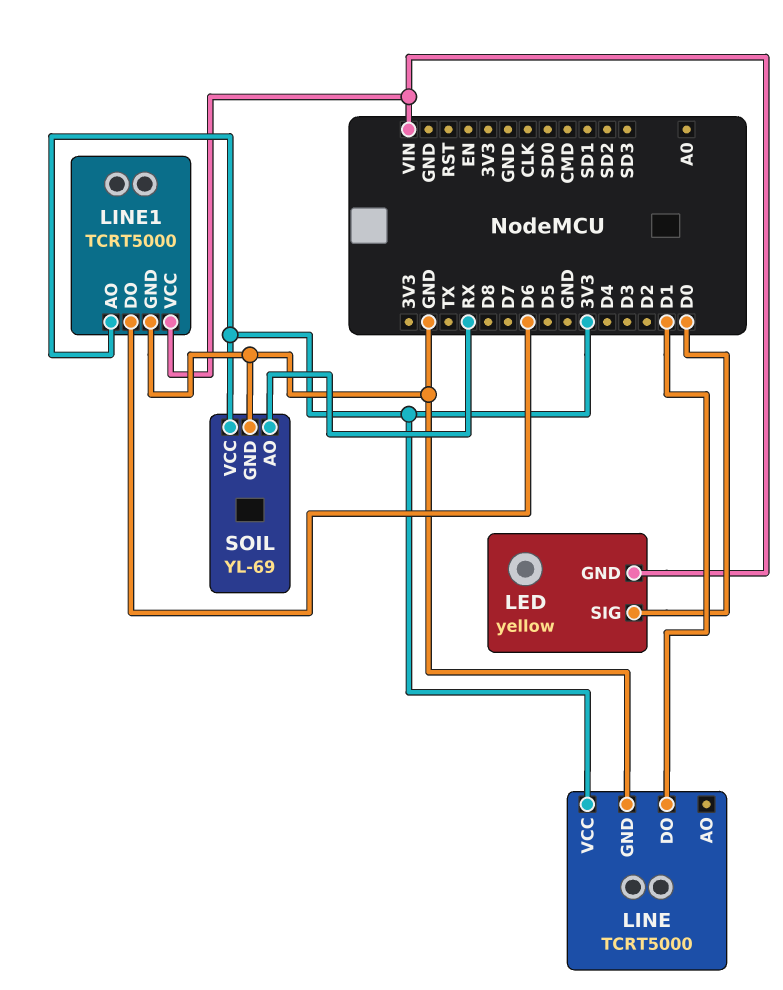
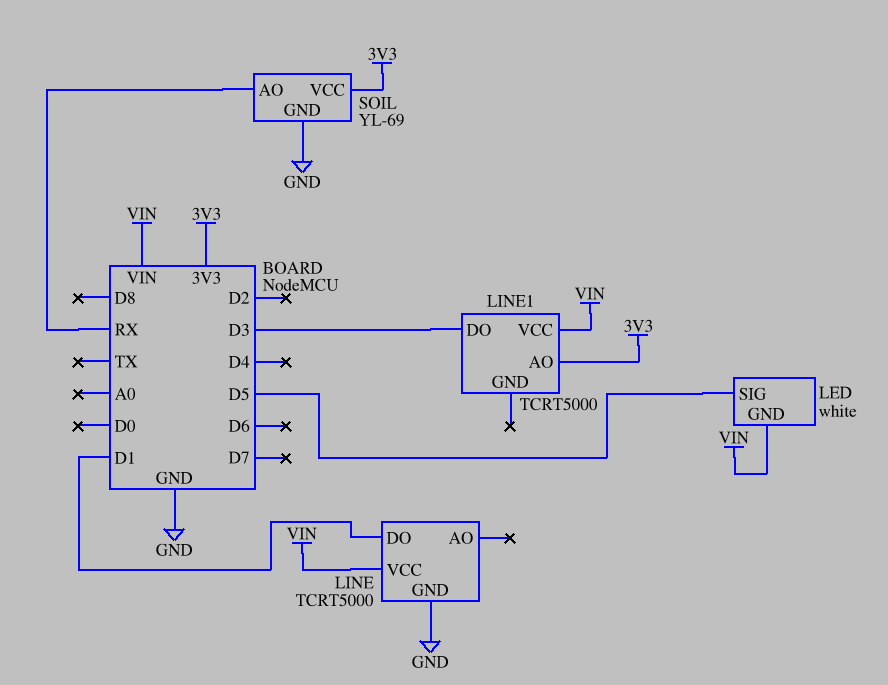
LED: yellow -> white
LED pin SIG: D0 -> D5
LINE pin VCC: 3V3 -> VIN
LINE1 pin DO: D6 -> D3
LINE1 pin GND: GND -> none

